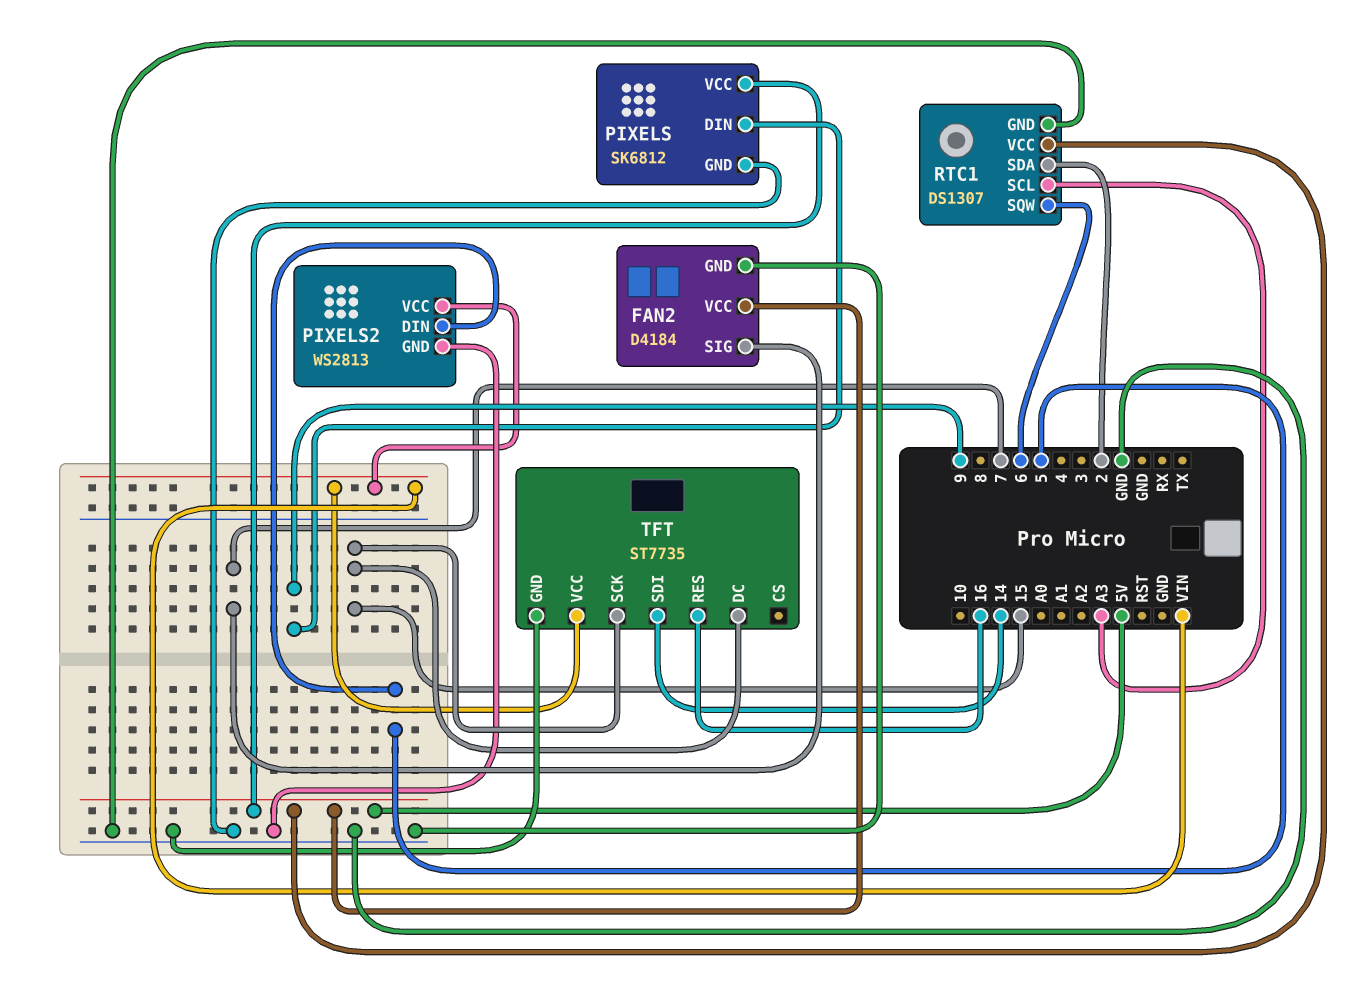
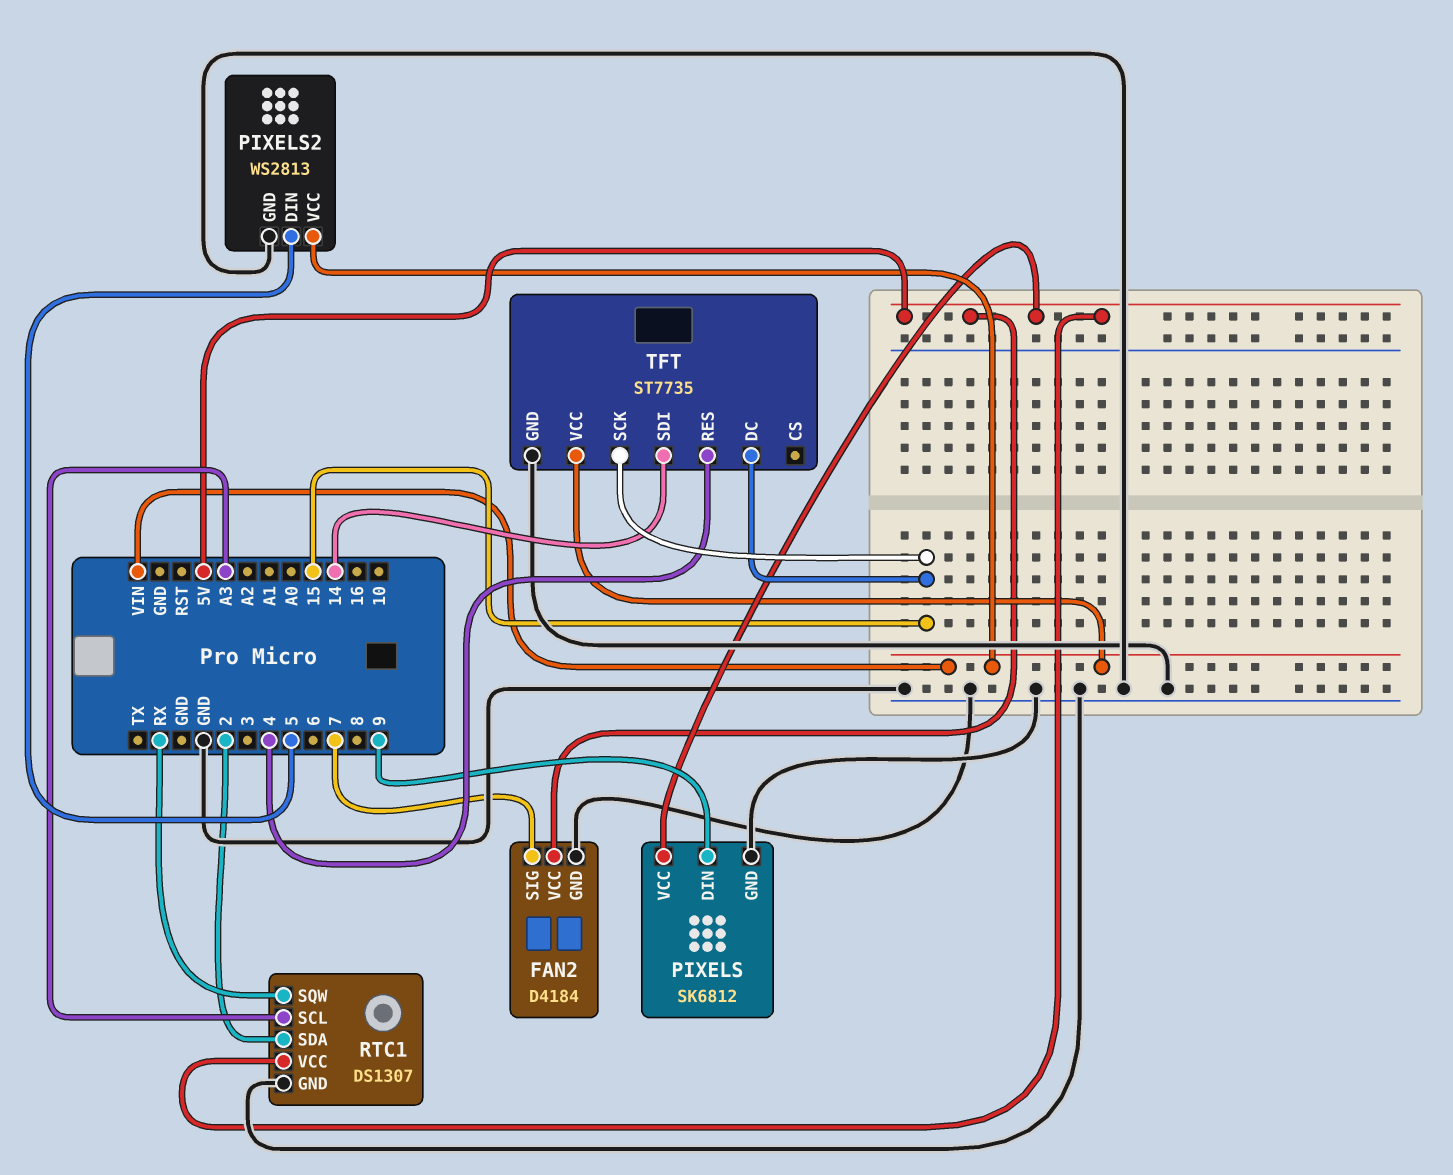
RTC1 pin SQW: 6 -> RX
TFT pin RES: 16 -> 4

